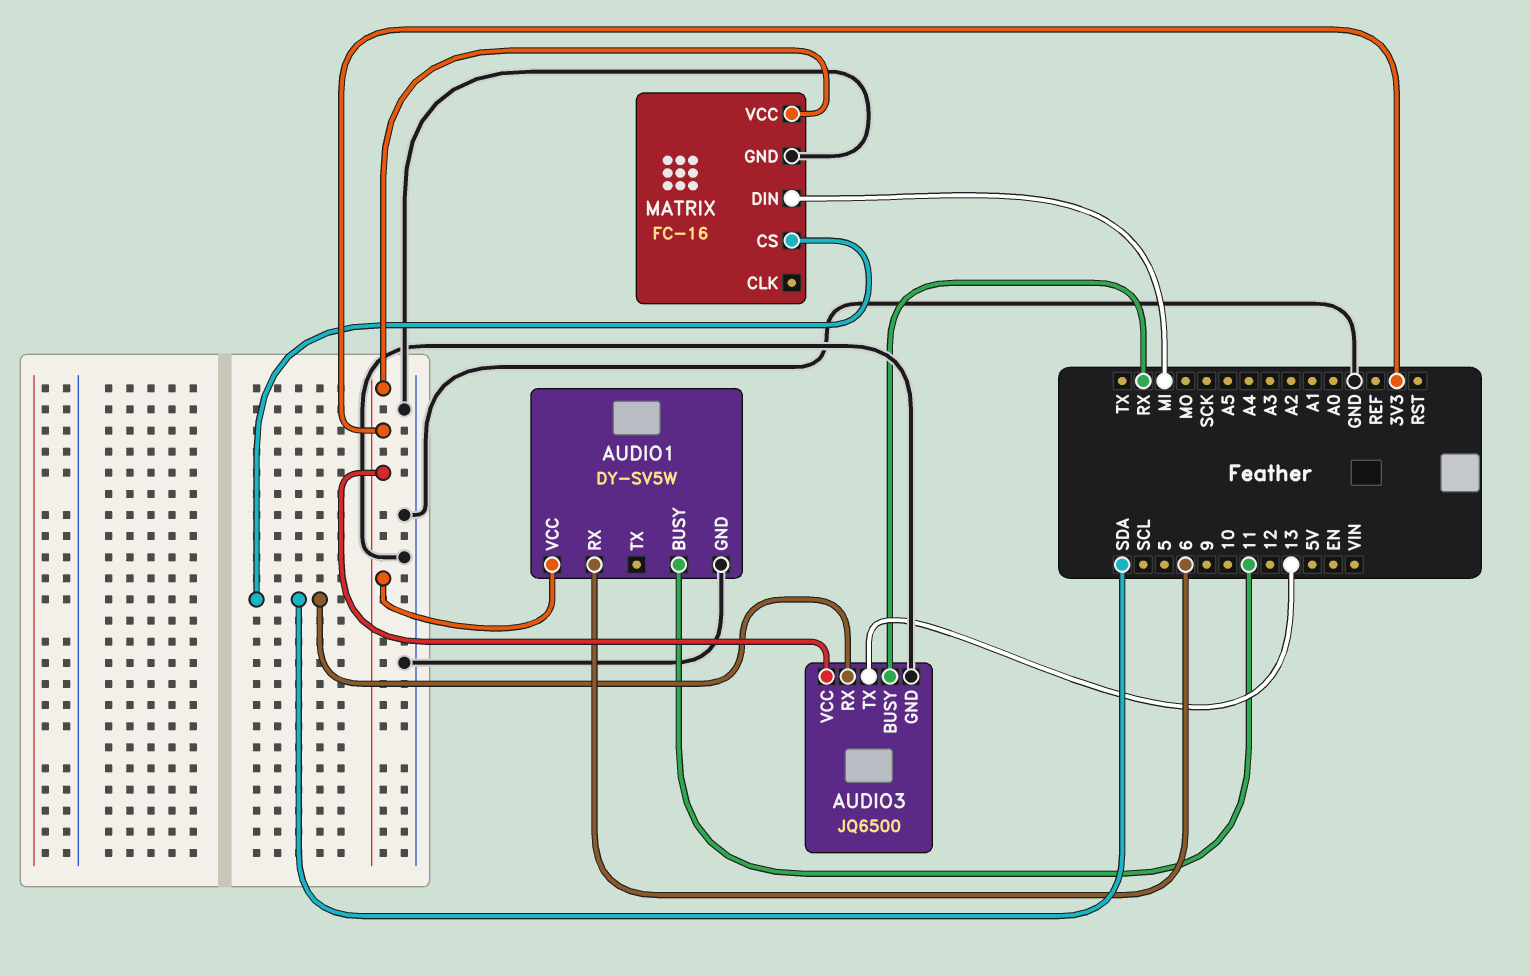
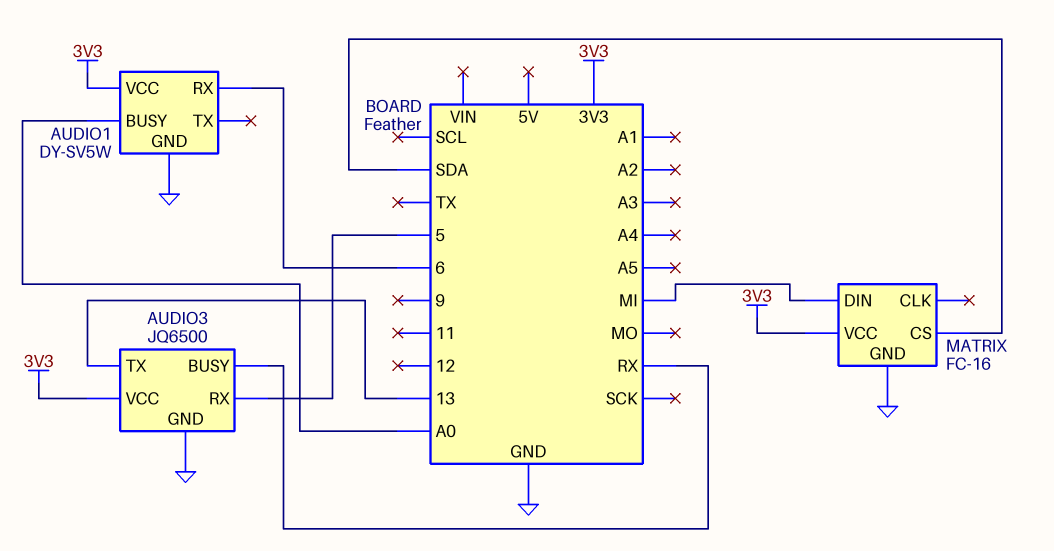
AUDIO1 pin BUSY: 11 -> A0
AUDIO3 pin RX: SDA -> 5

